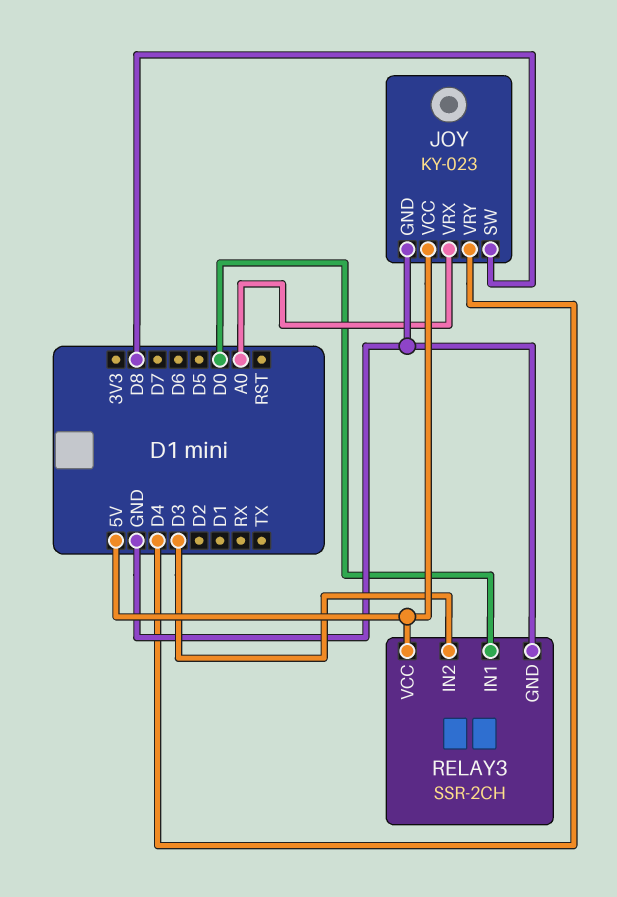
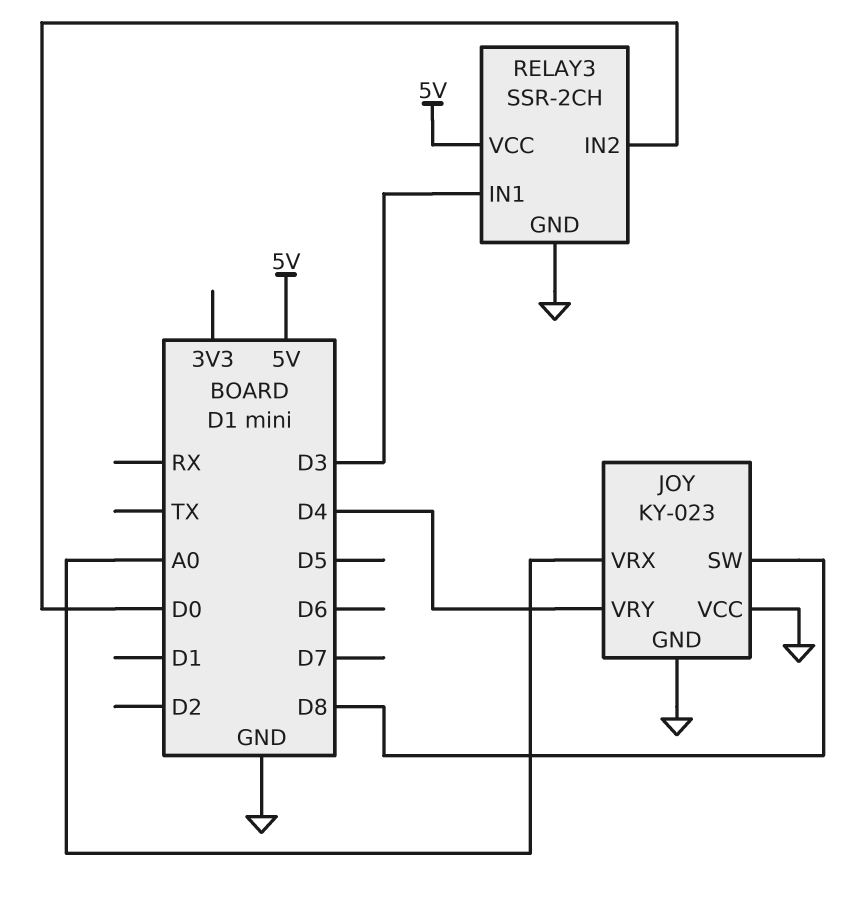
JOY pin VCC: 5V -> GND
RELAY3 pin IN1: D0 -> D3
RELAY3 pin IN2: D3 -> D0

